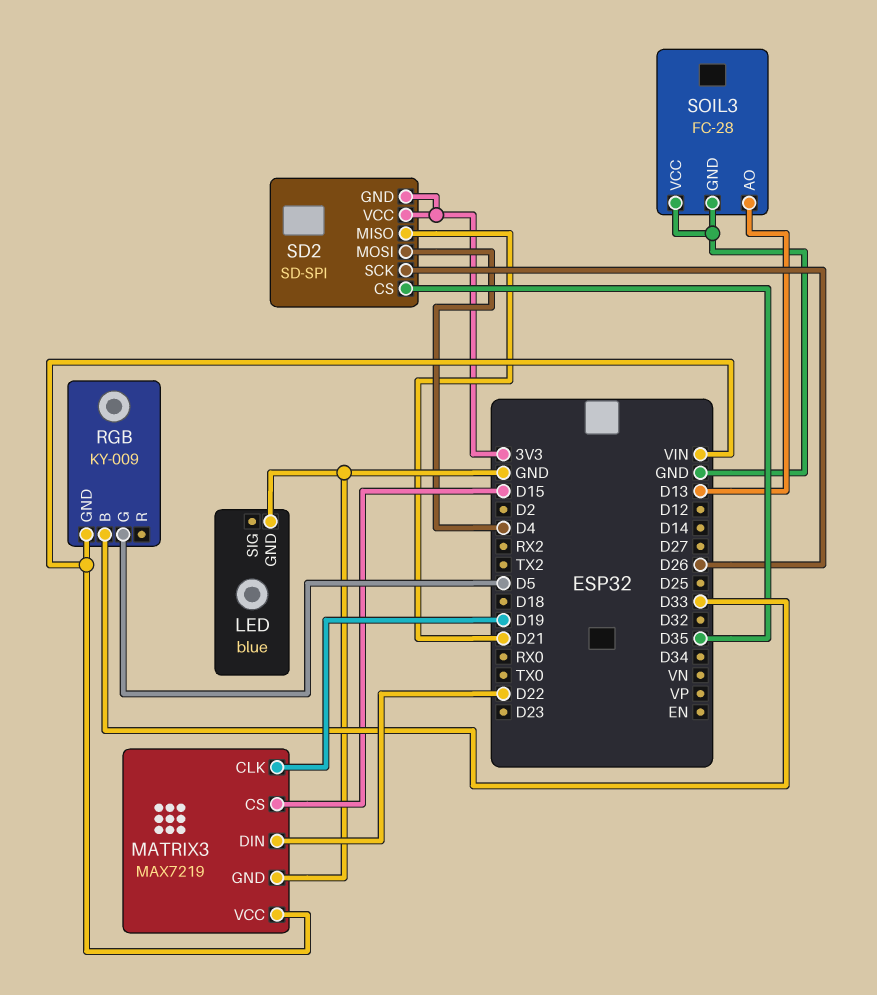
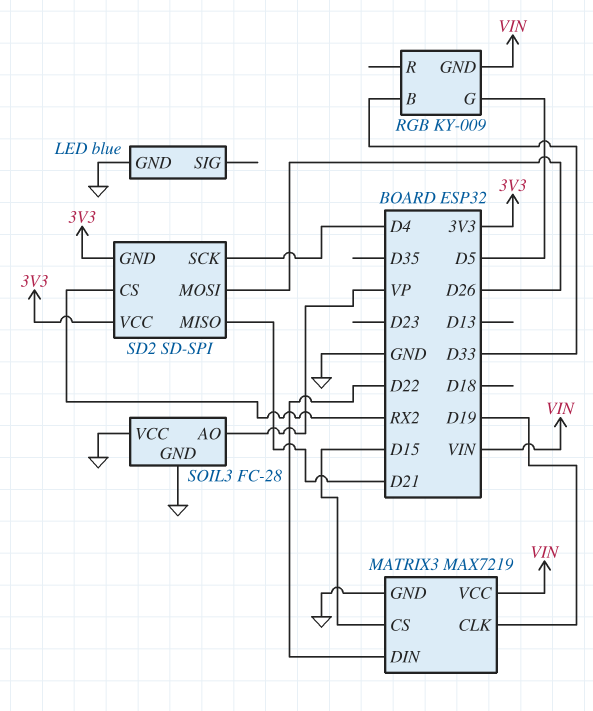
SD2 pin CS: D35 -> RX2
SD2 pin MOSI: D4 -> D26
SD2 pin SCK: D26 -> D4
SOIL3 pin AO: D13 -> VP

